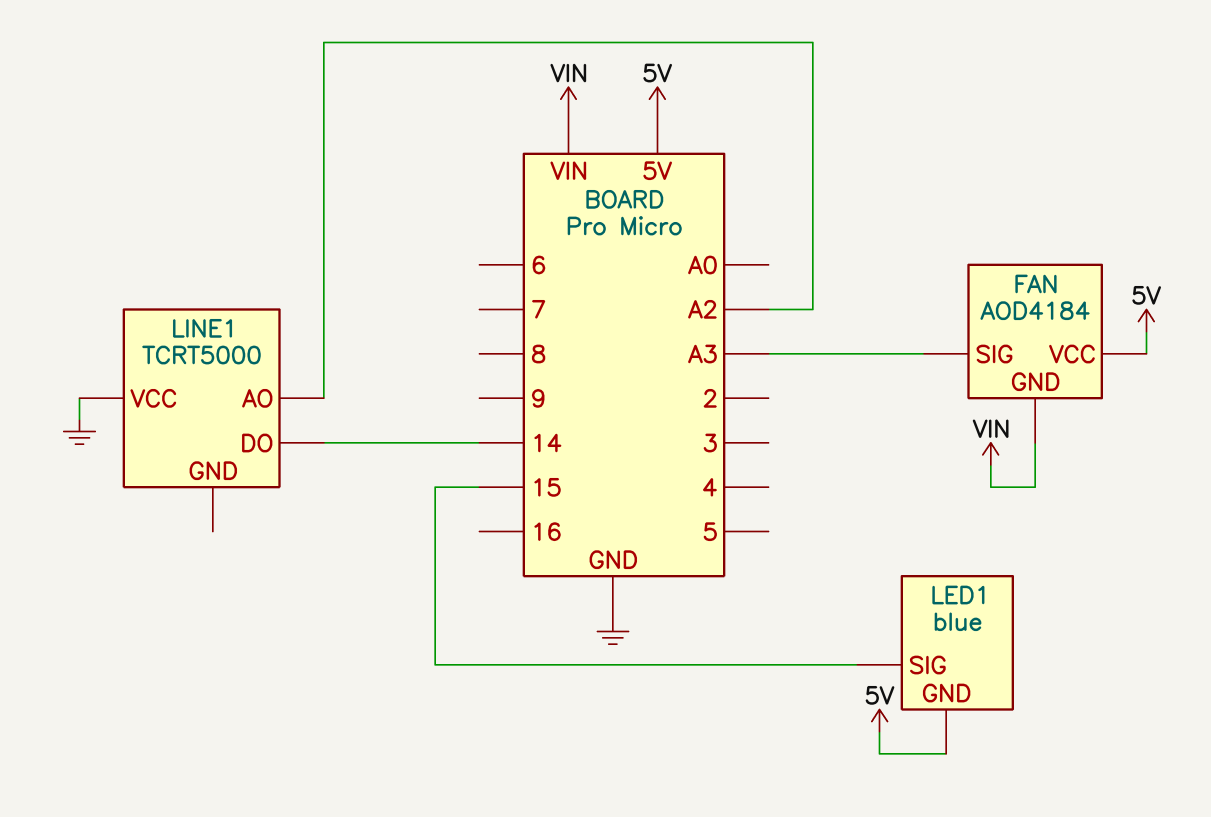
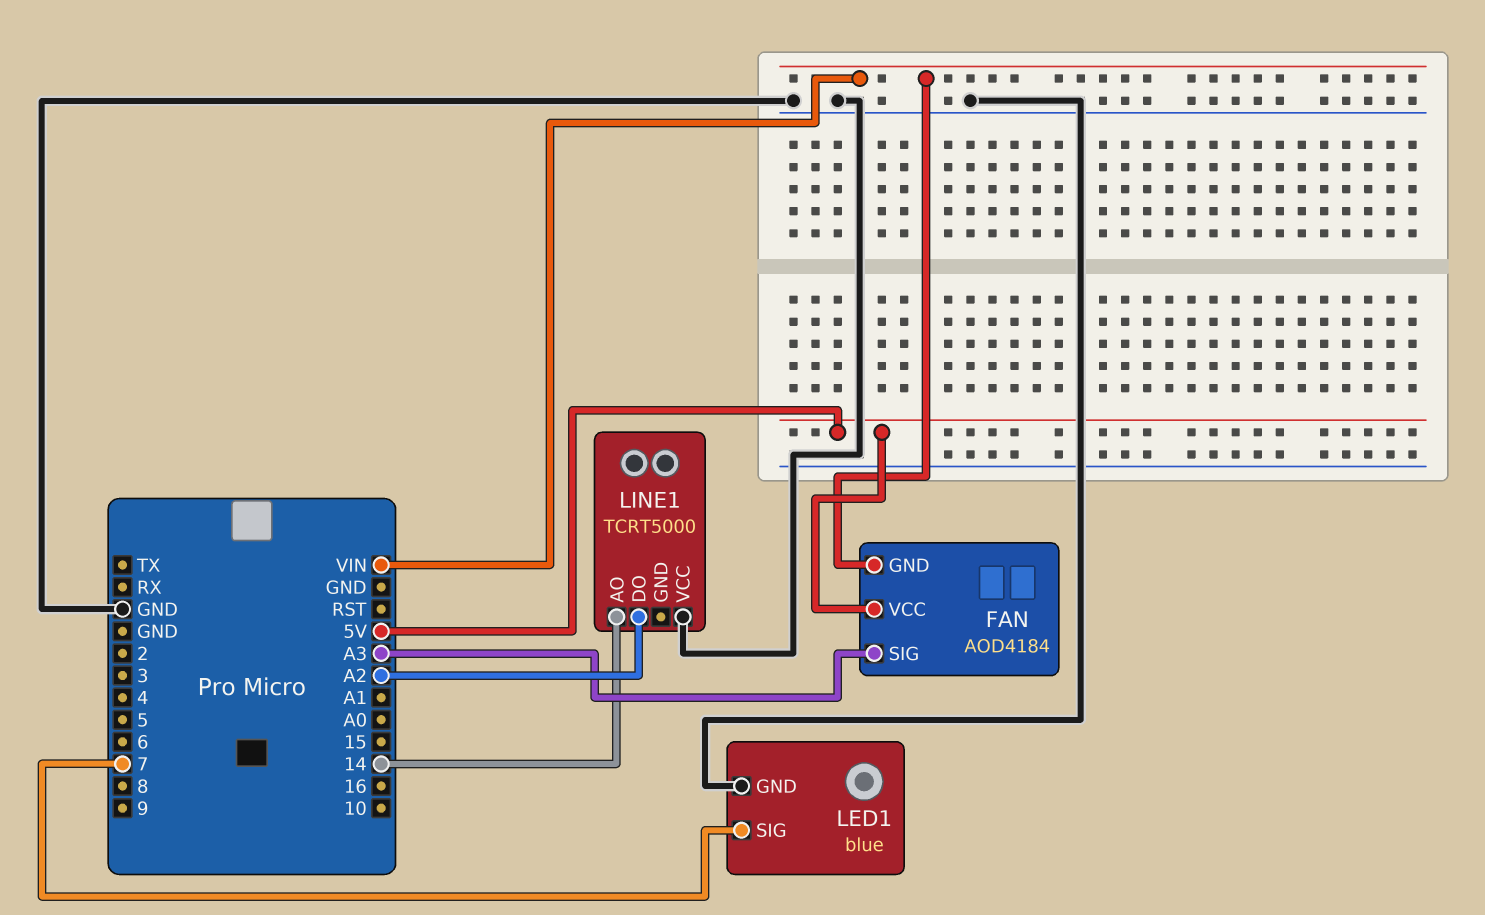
LED1 pin GND: 5V -> GND
LED1 pin SIG: 15 -> 7
LINE1 pin AO: A2 -> 14
LINE1 pin DO: 14 -> A2

